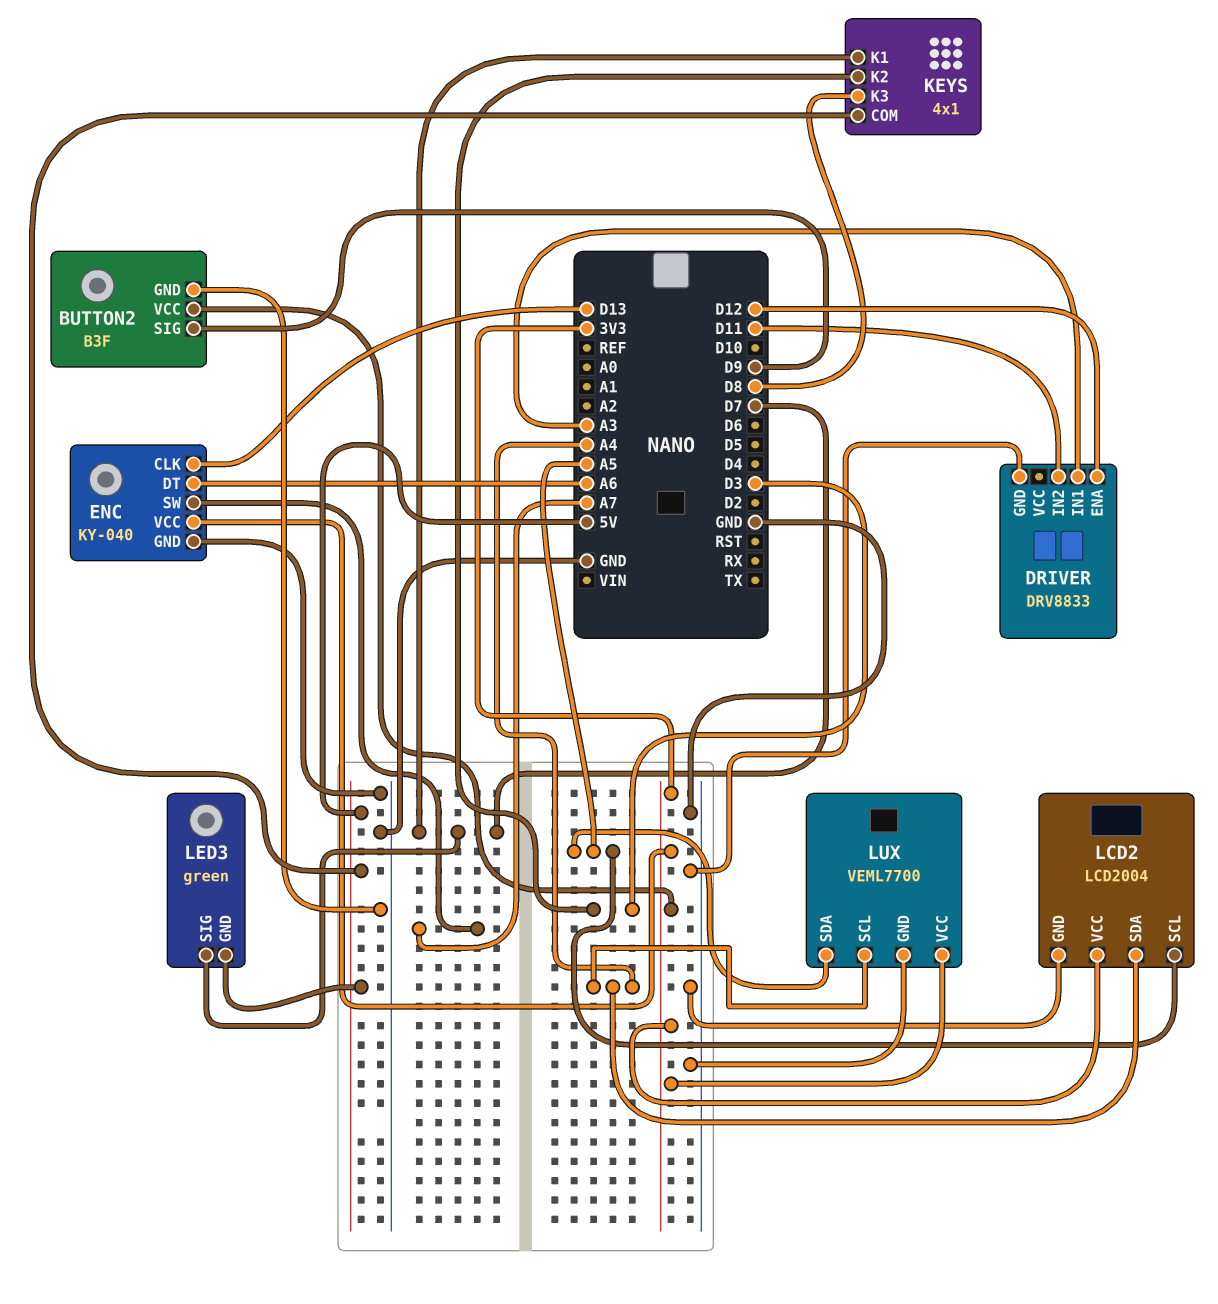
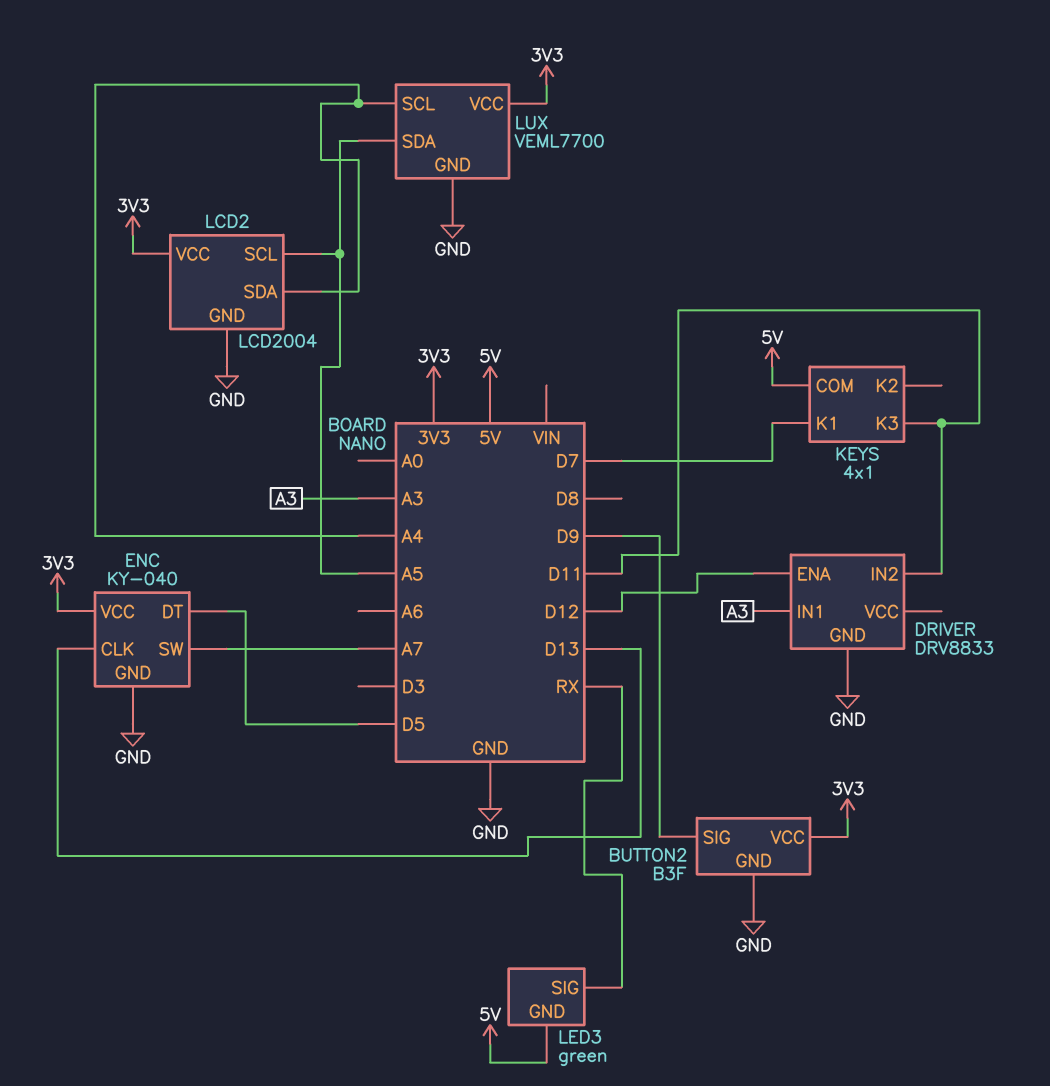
ENC pin DT: A6 -> D5
KEYS pin K2: D3 -> none
KEYS pin K3: D8 -> D11
LED3 pin SIG: D7 -> RX

